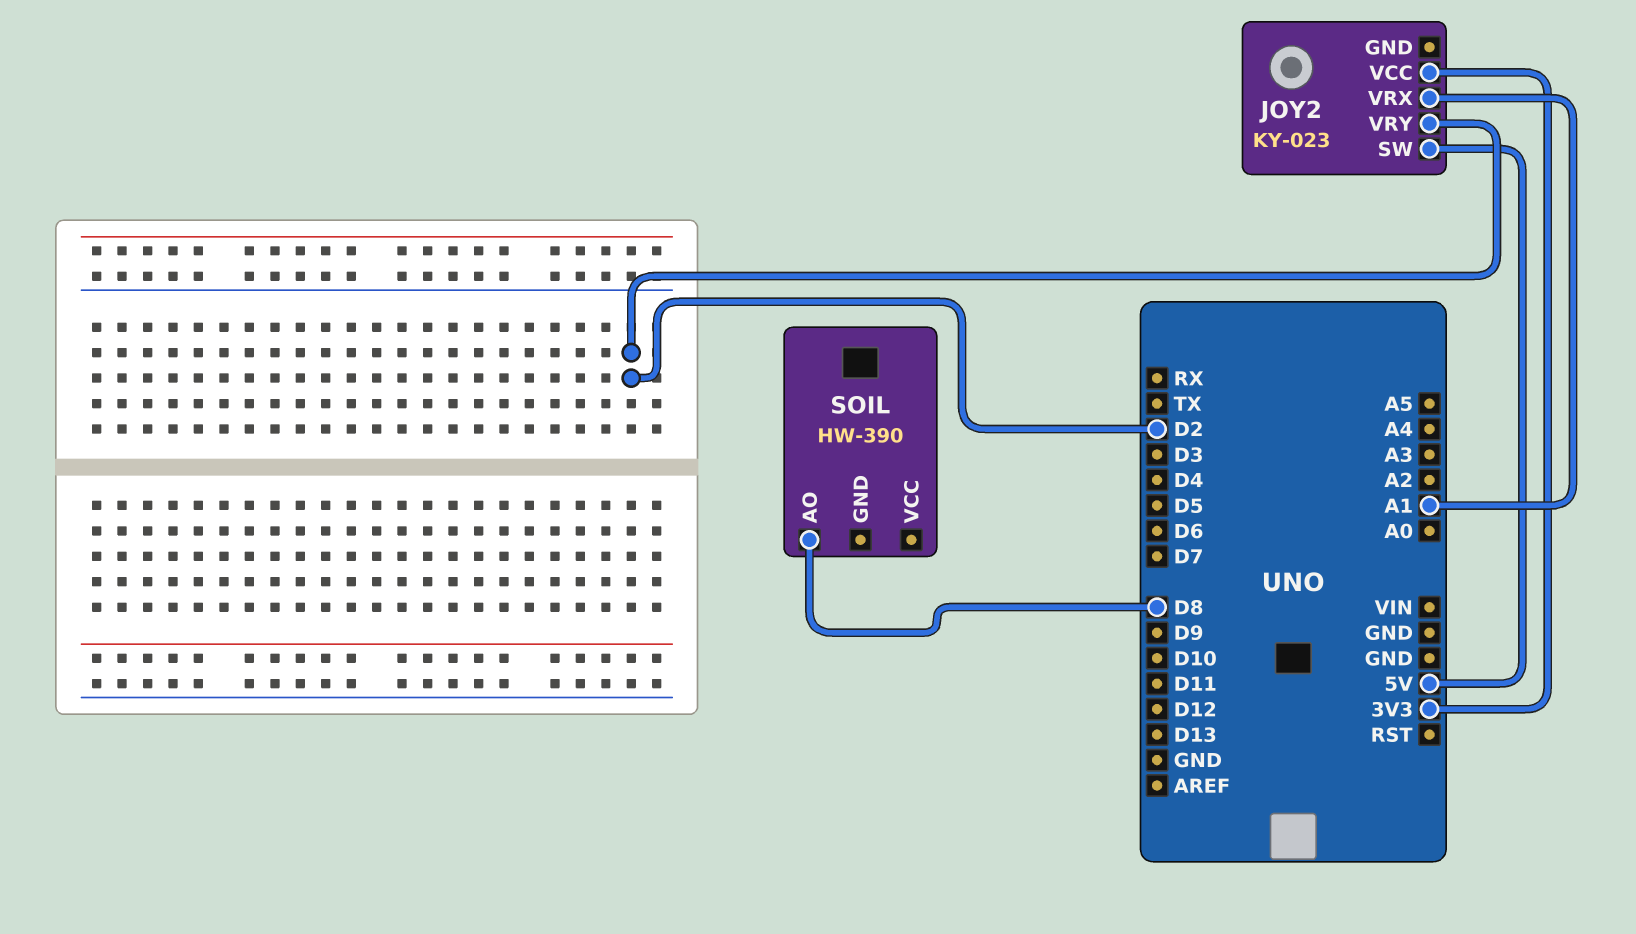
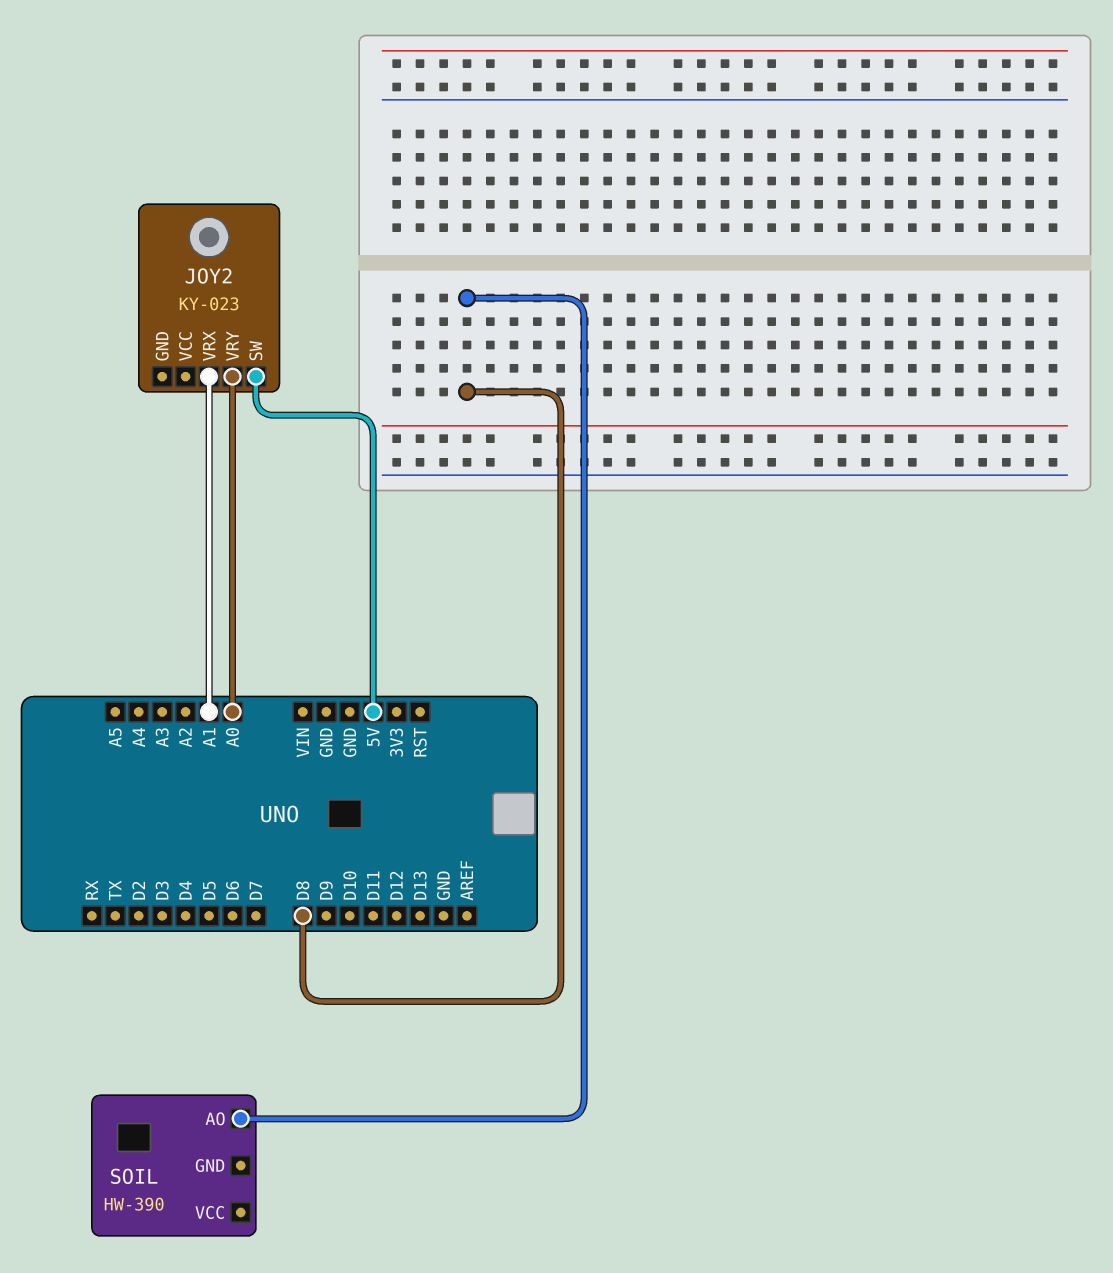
JOY2 pin VCC: 3V3 -> none
JOY2 pin VRY: D2 -> A0

